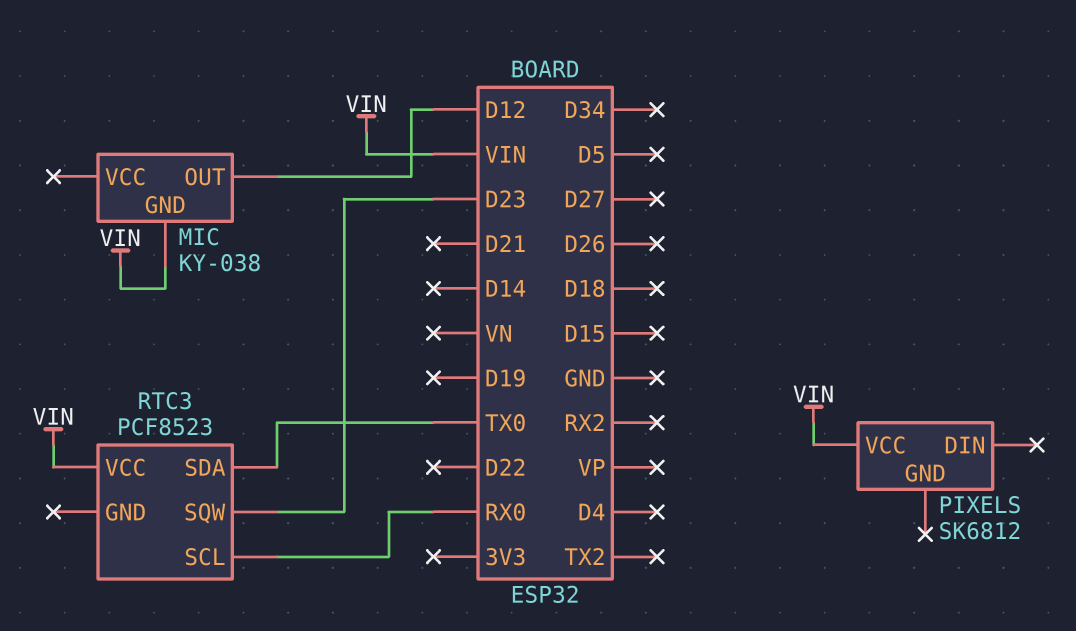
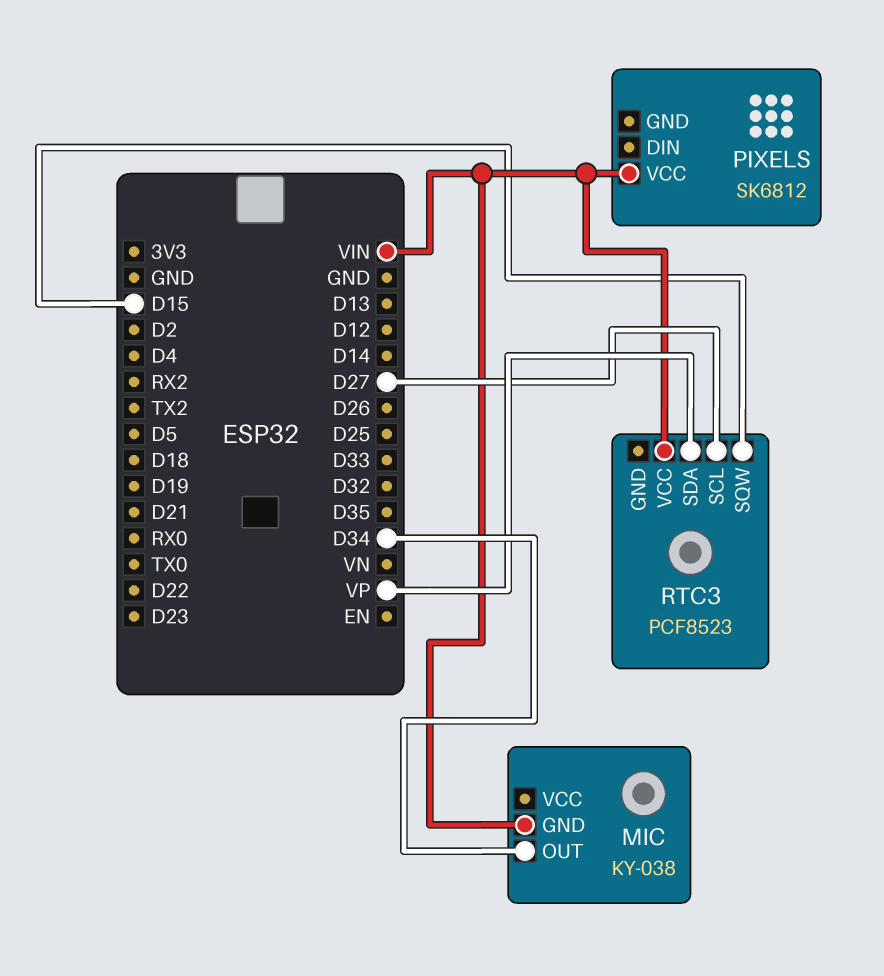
MIC pin OUT: D12 -> D34
RTC3 pin SCL: RX0 -> D27
RTC3 pin SDA: TX0 -> VP
RTC3 pin SQW: D23 -> D15

